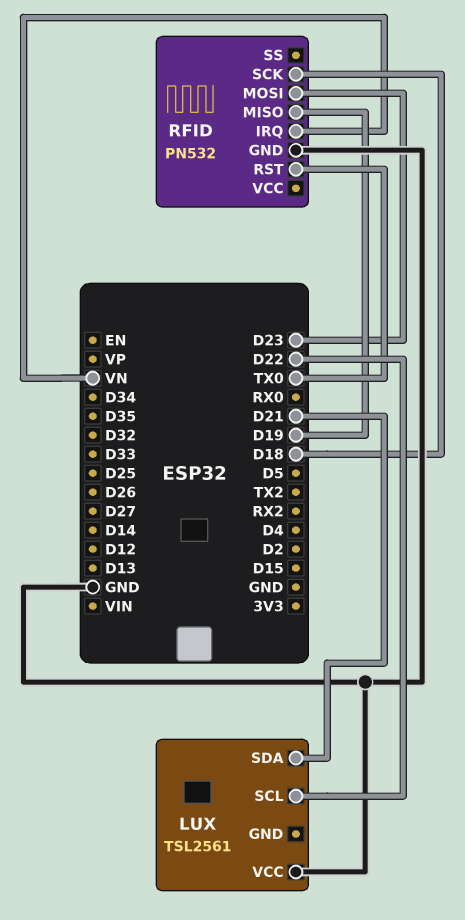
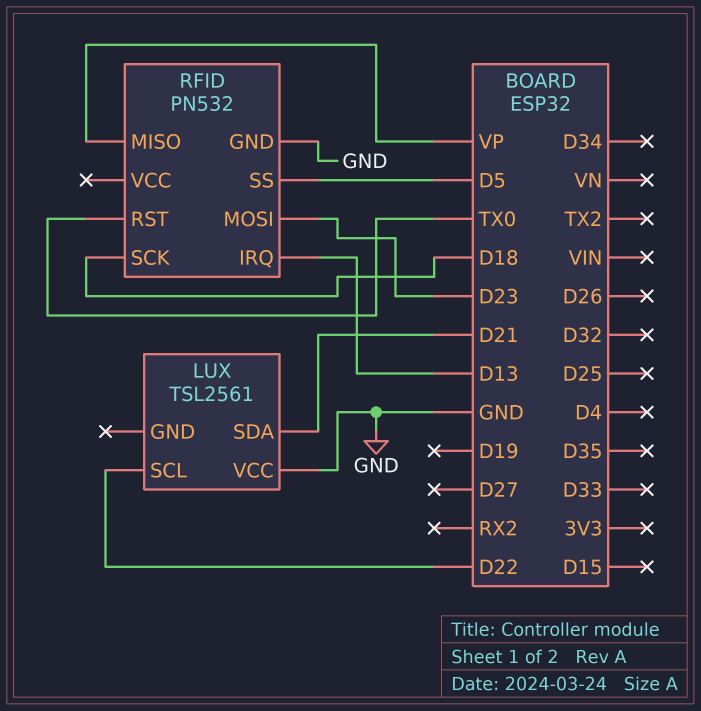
RFID pin IRQ: VN -> D13
RFID pin MISO: D19 -> VP
RFID pin SS: none -> D5

